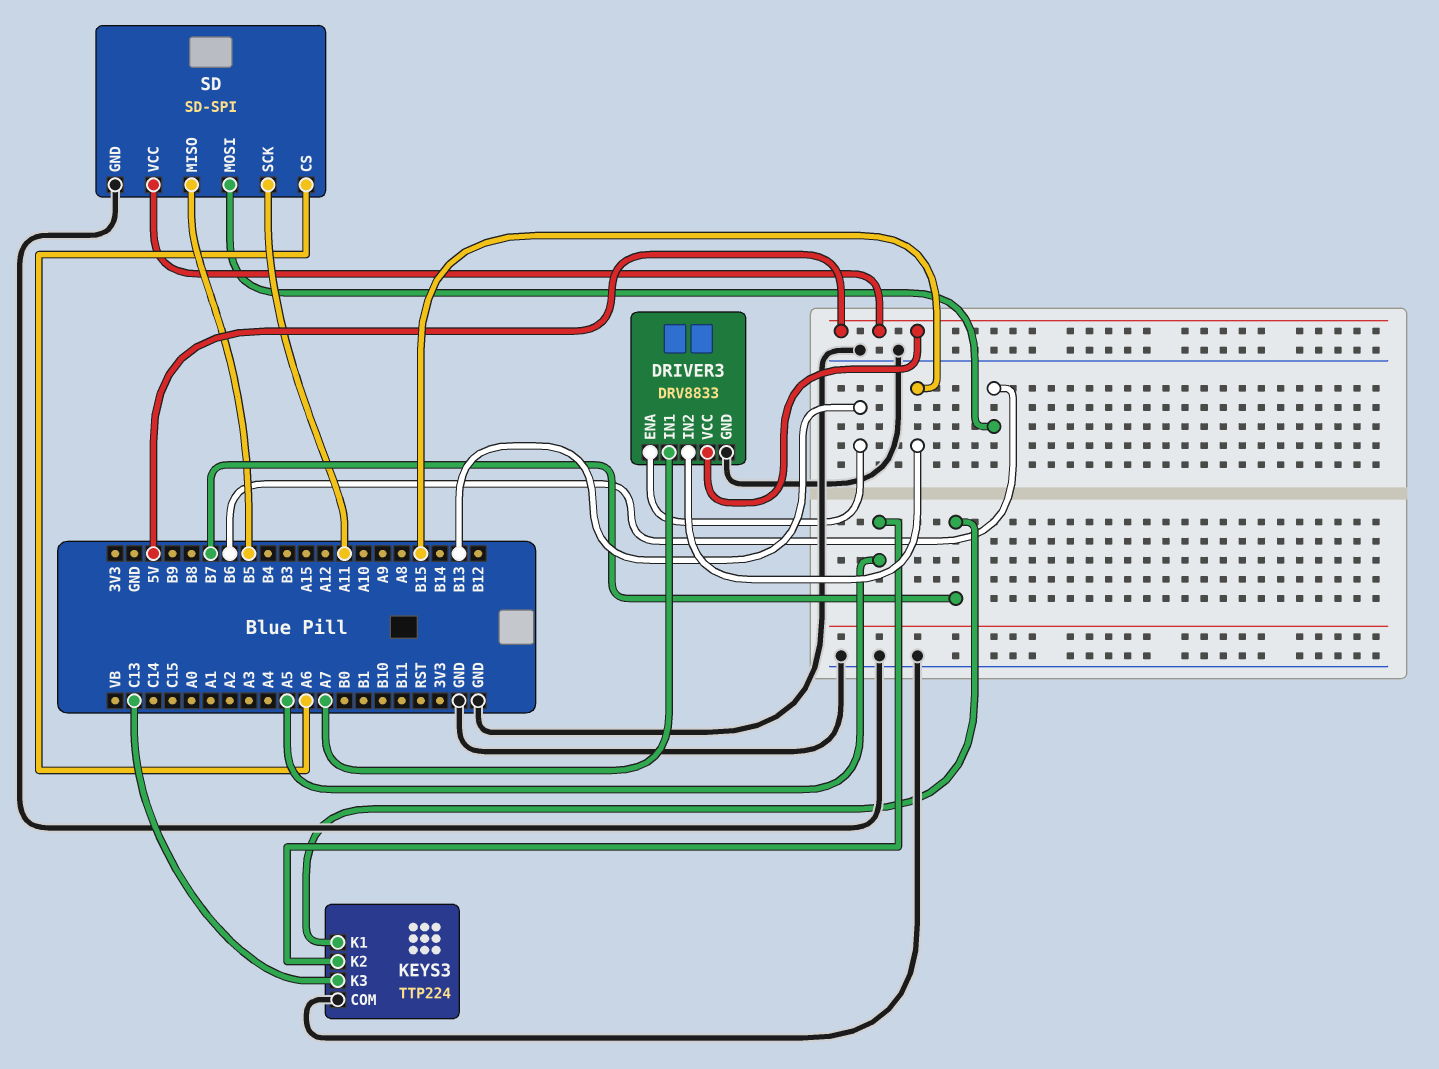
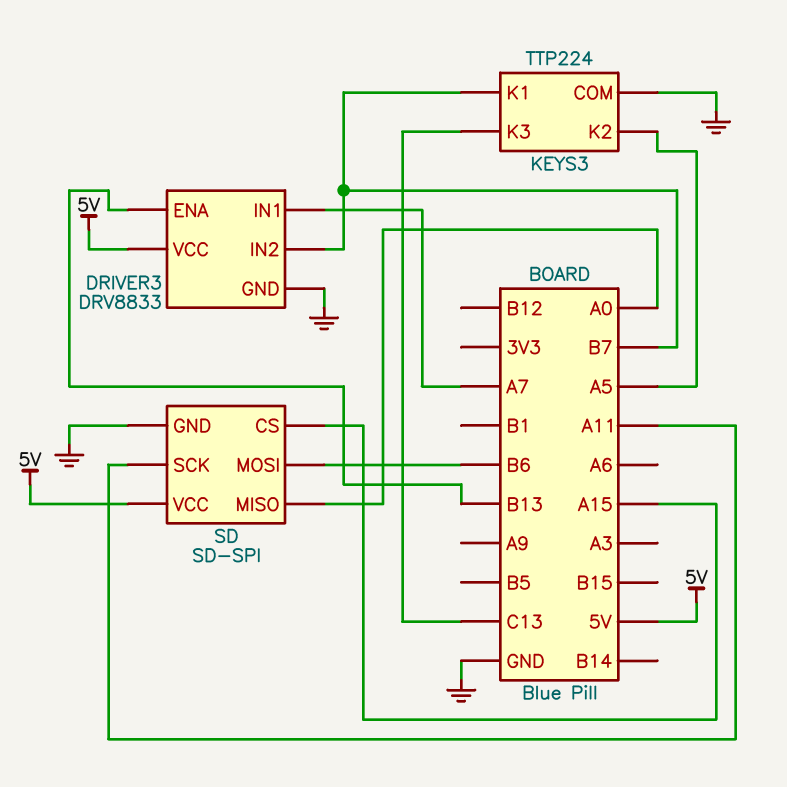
DRIVER3 pin IN2: B15 -> B7
SD pin CS: A6 -> A15
SD pin MISO: B5 -> A0

